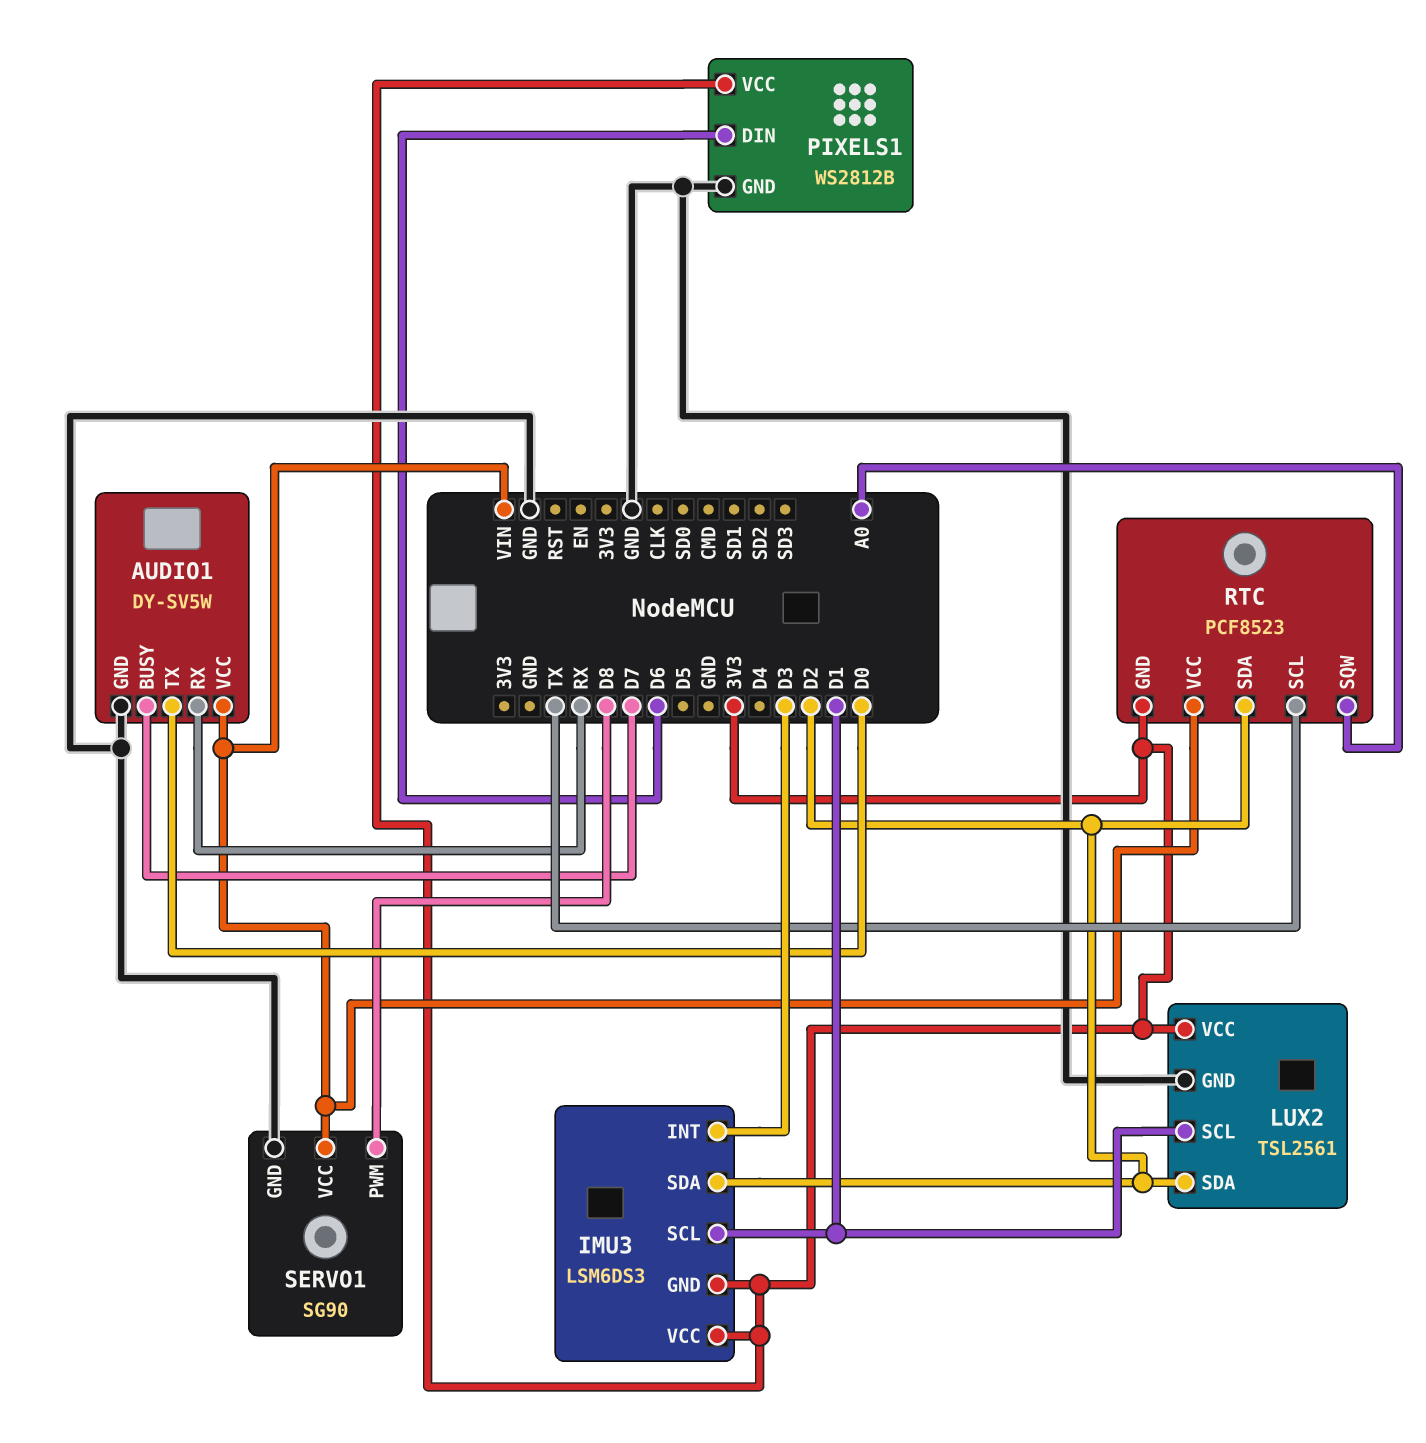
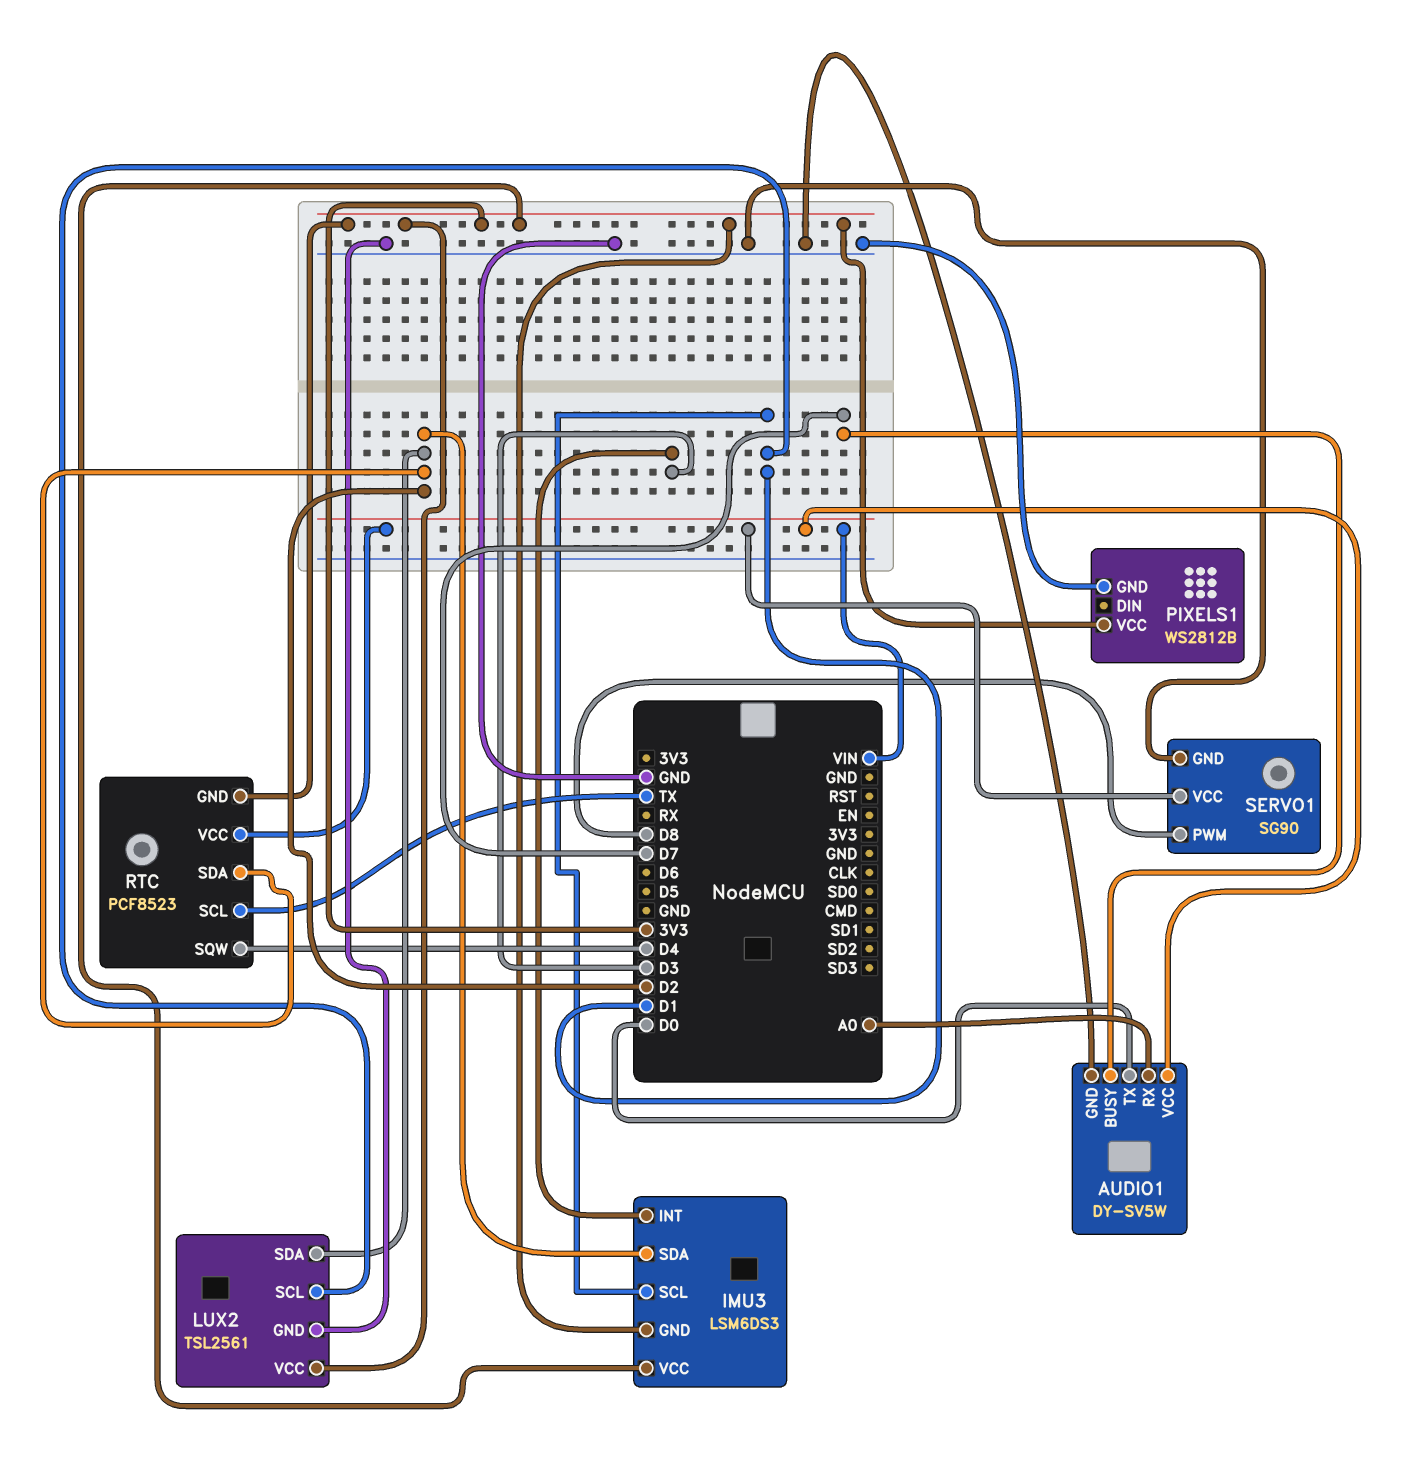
AUDIO1 pin RX: RX -> A0
PIXELS1 pin DIN: D6 -> none
RTC pin SQW: A0 -> D4

